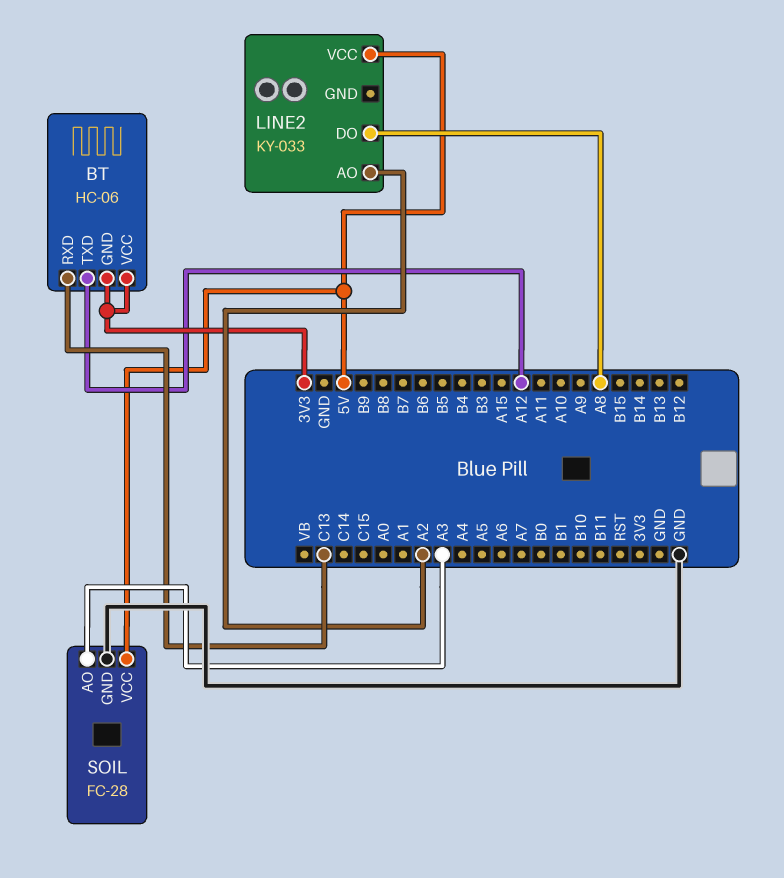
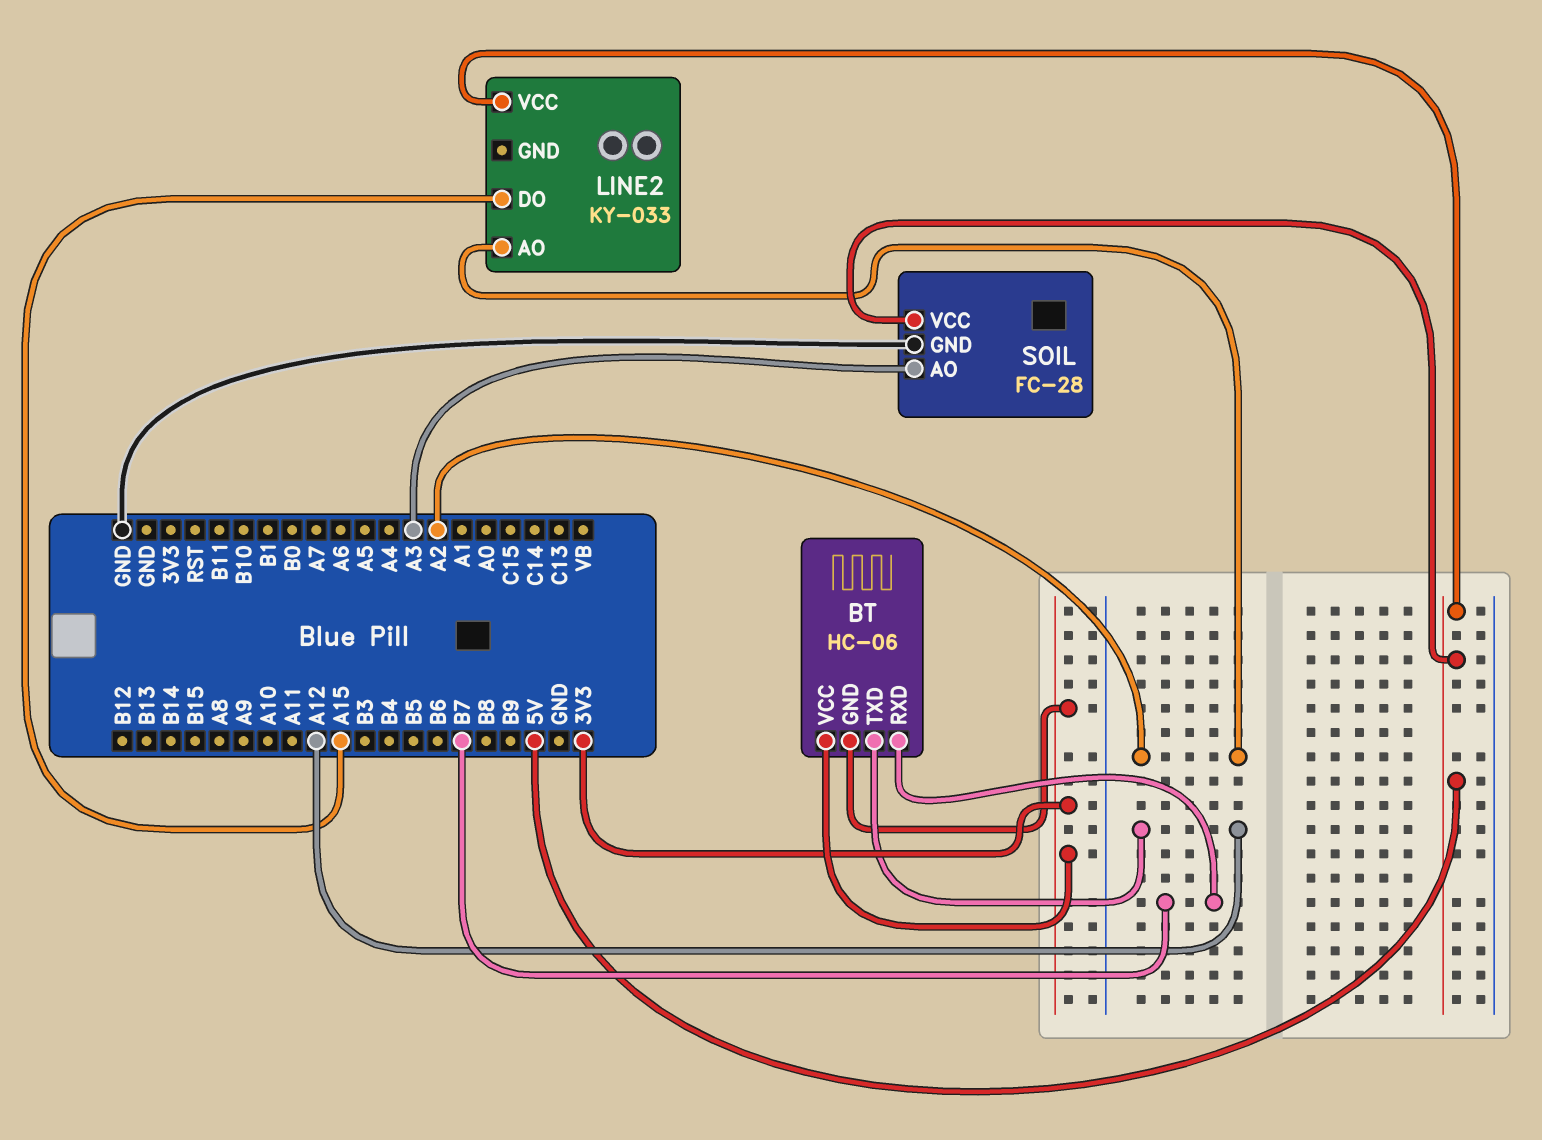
BT pin RXD: C13 -> B7
LINE2 pin DO: A8 -> A15

